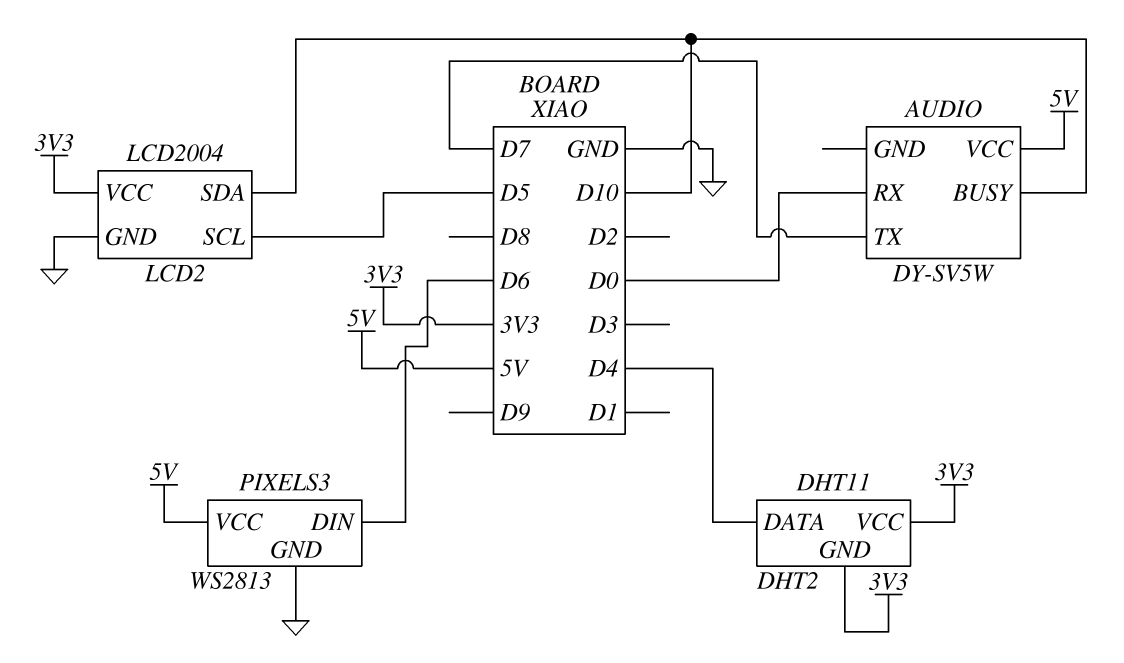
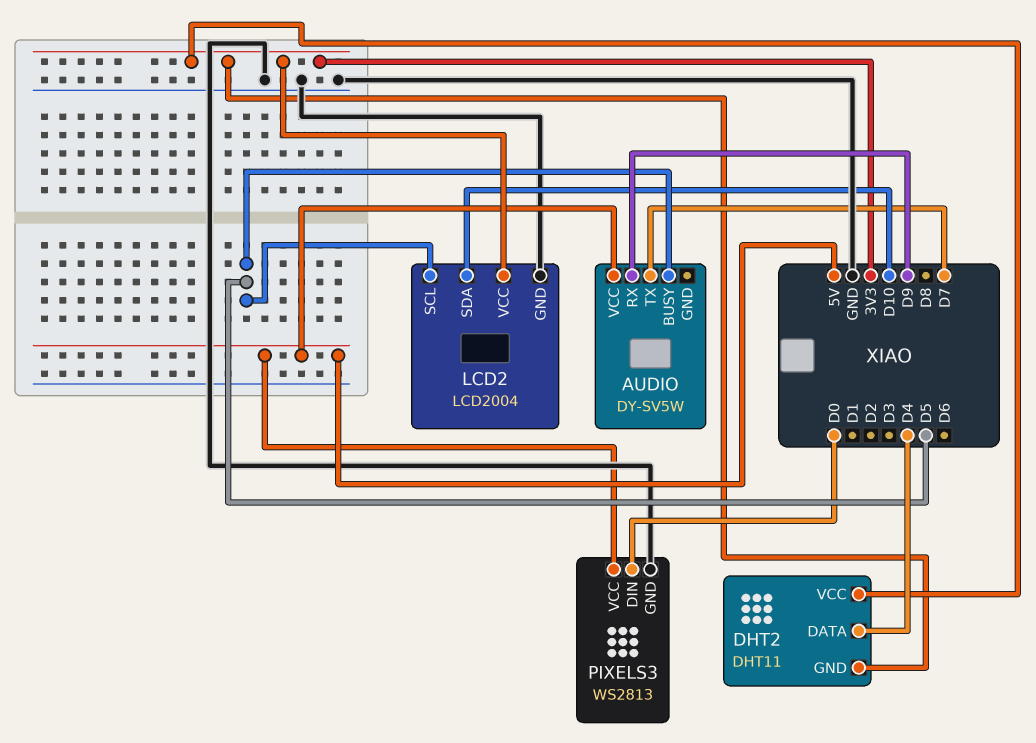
AUDIO pin BUSY: D10 -> D5
AUDIO pin RX: D0 -> D9
PIXELS3 pin DIN: D6 -> D0

